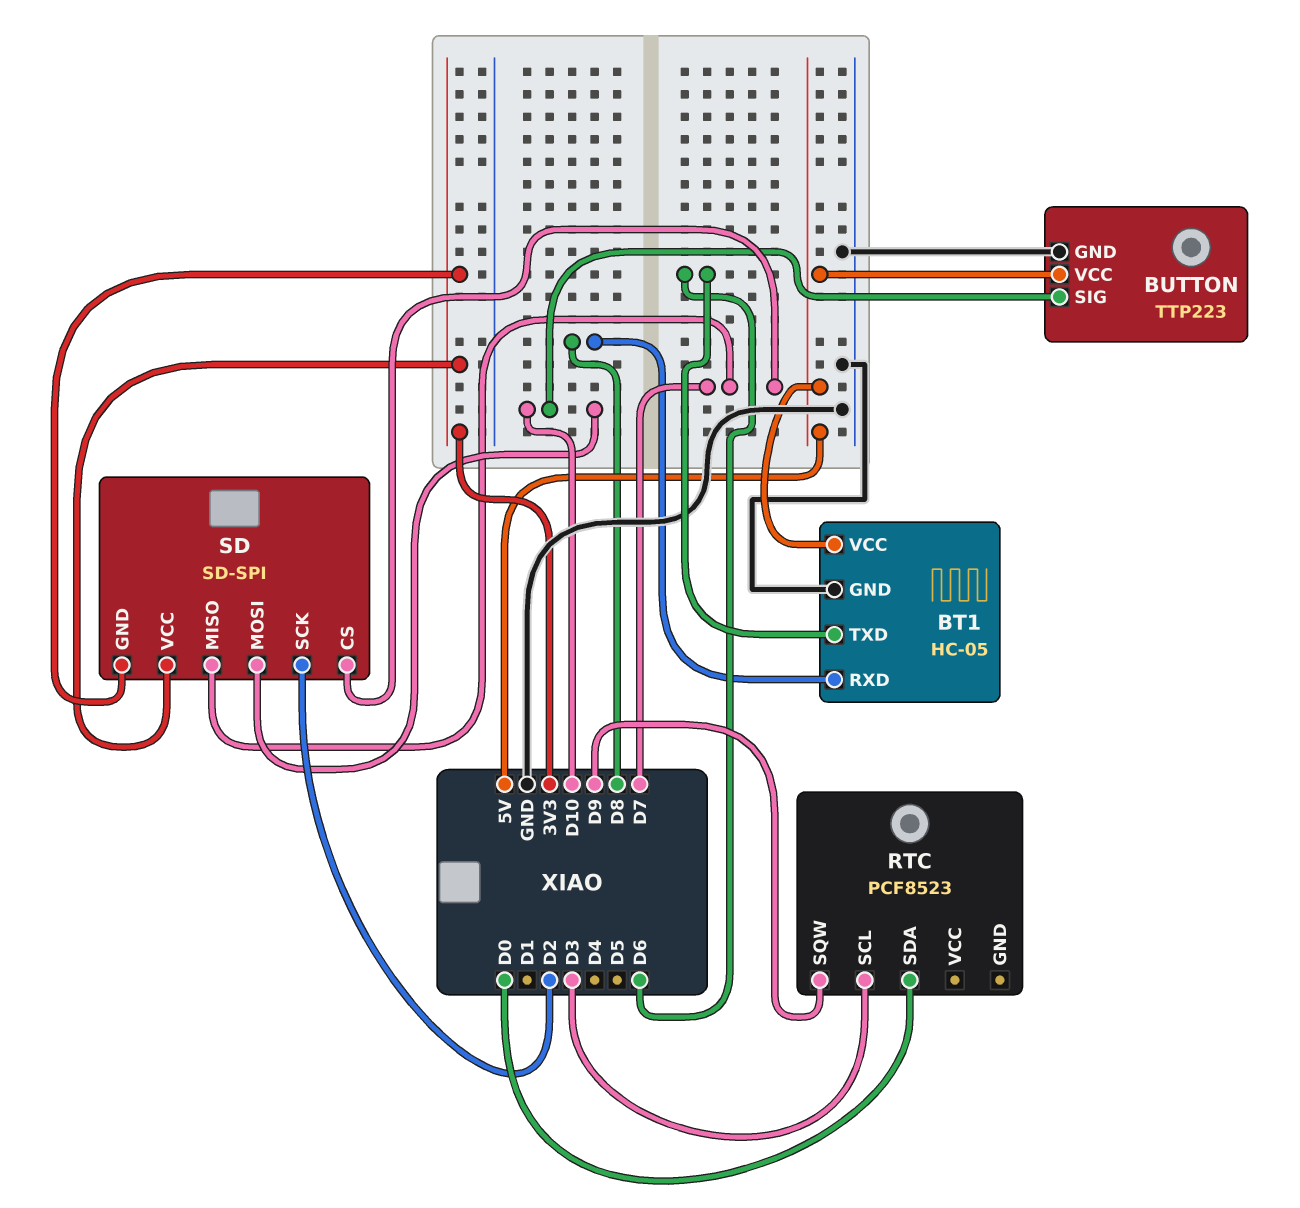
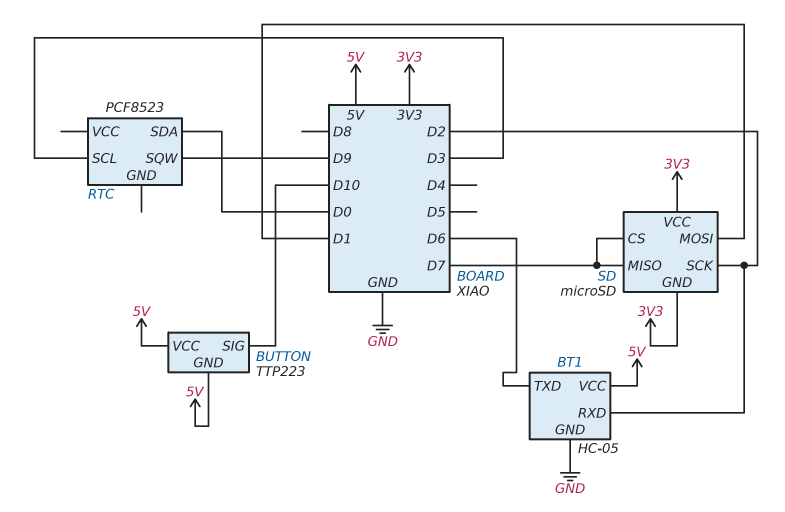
BT1 pin RXD: D8 -> D2
BUTTON pin GND: GND -> 5V
SD: SD-SPI -> microSD
SD pin MOSI: D10 -> D1

